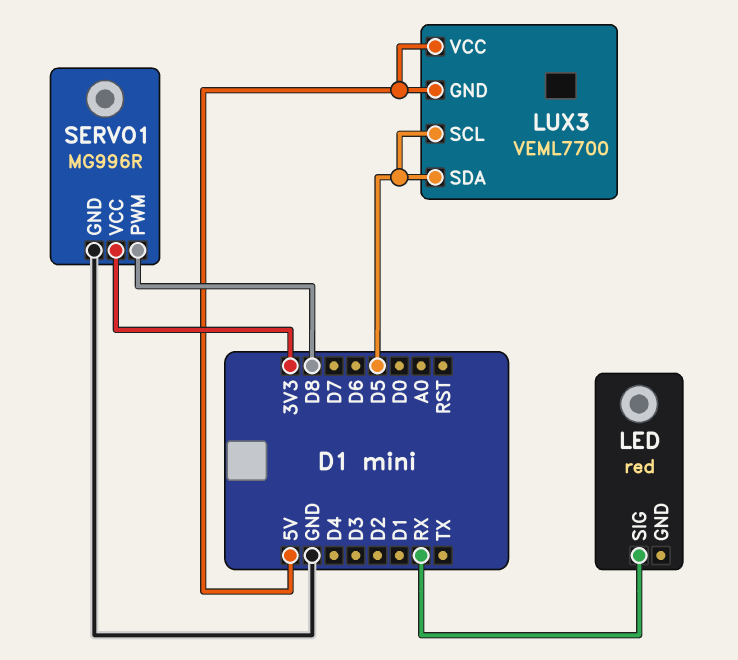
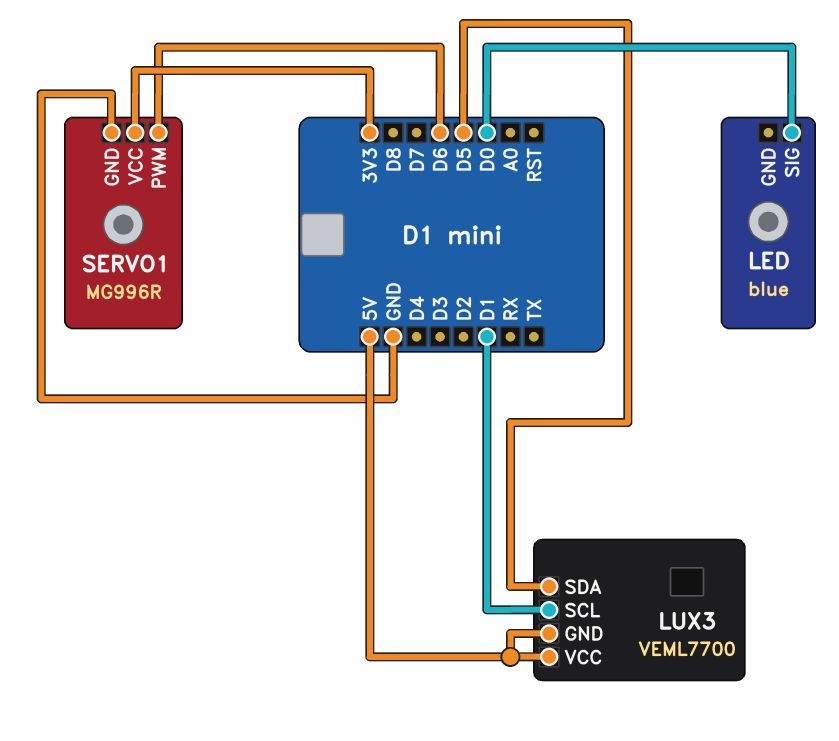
LED: red -> blue
LED pin SIG: RX -> D0
LUX3 pin SCL: D5 -> D1
SERVO1 pin PWM: D8 -> D6

